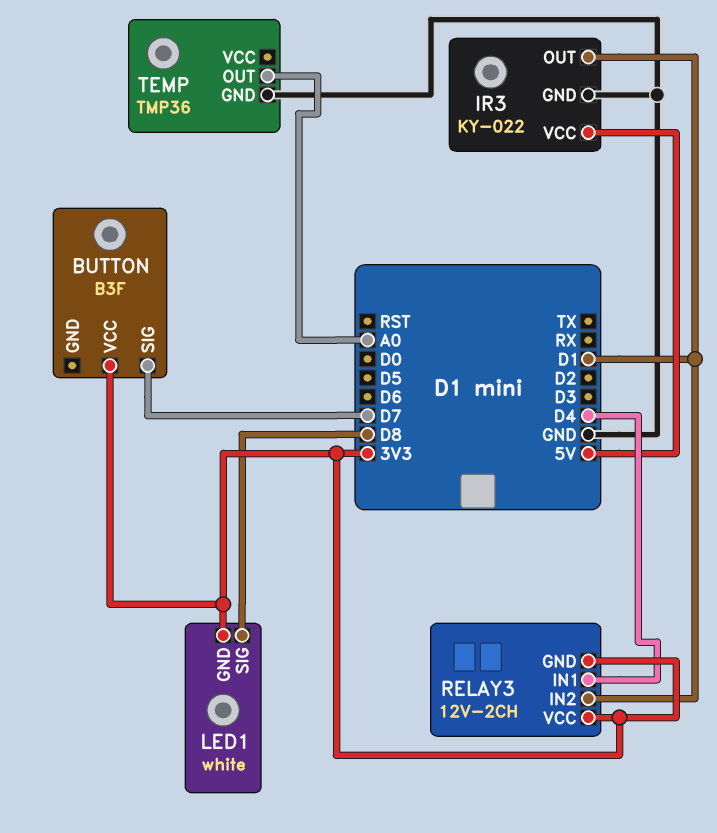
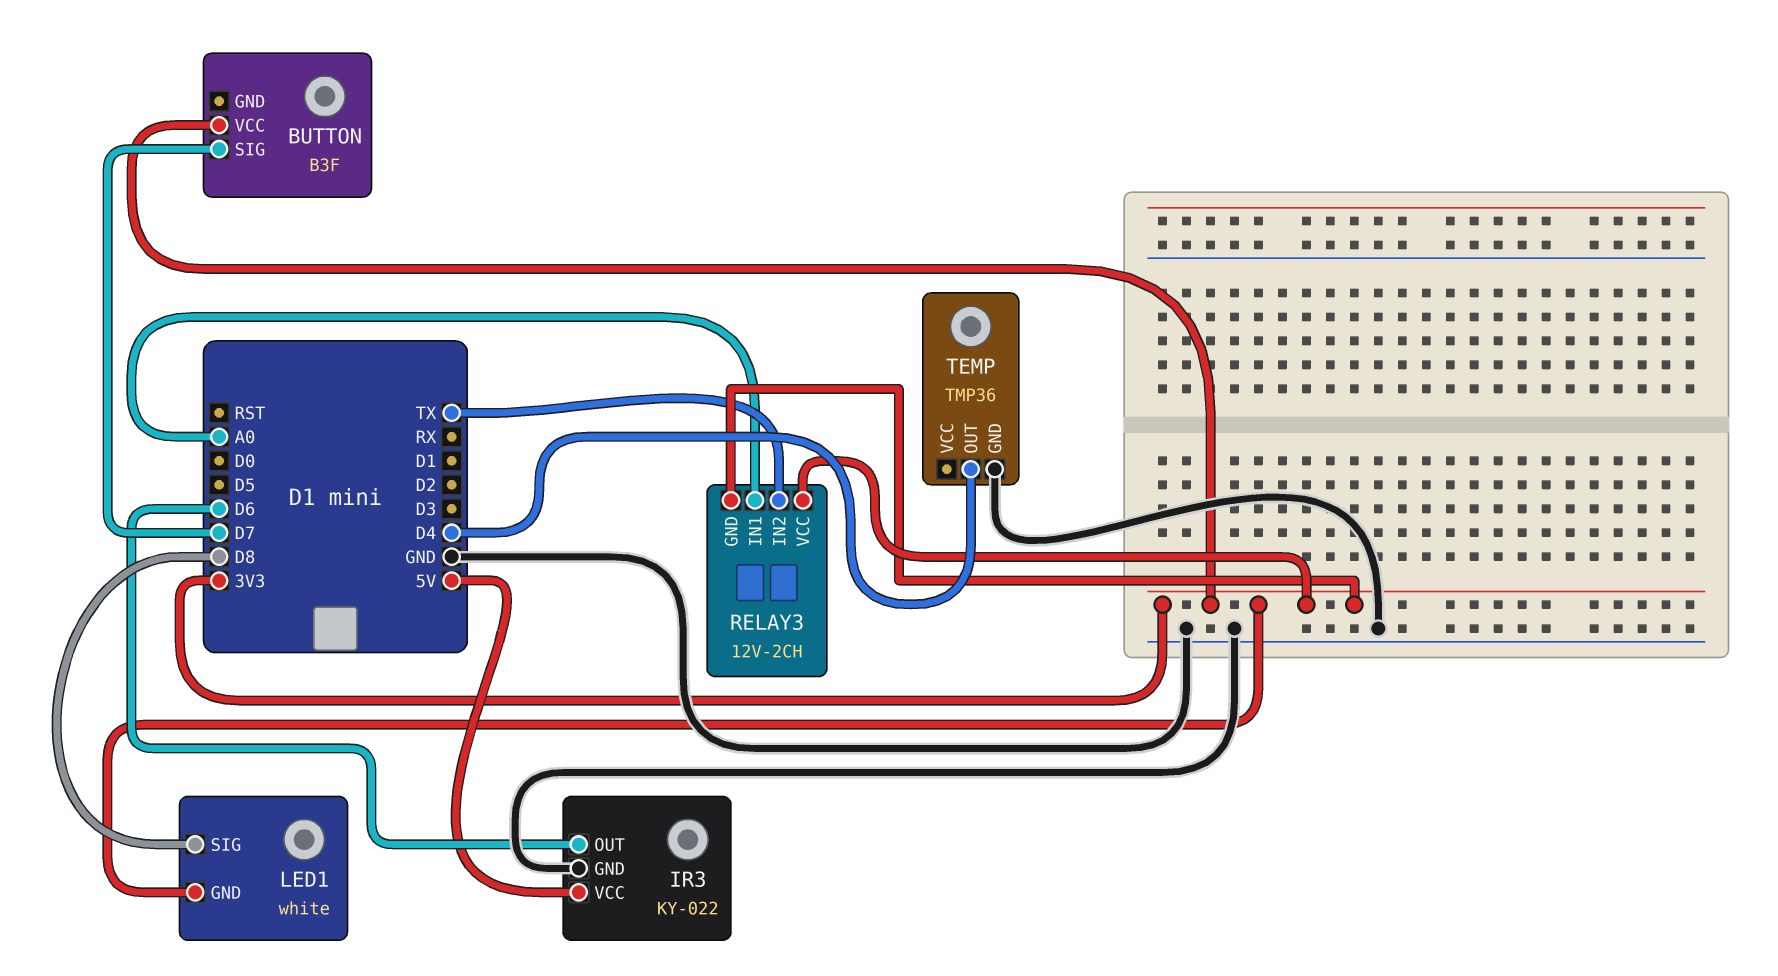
IR3 pin OUT: D1 -> D6
RELAY3 pin IN1: D4 -> A0
RELAY3 pin IN2: D1 -> TX
TEMP pin OUT: A0 -> D4

